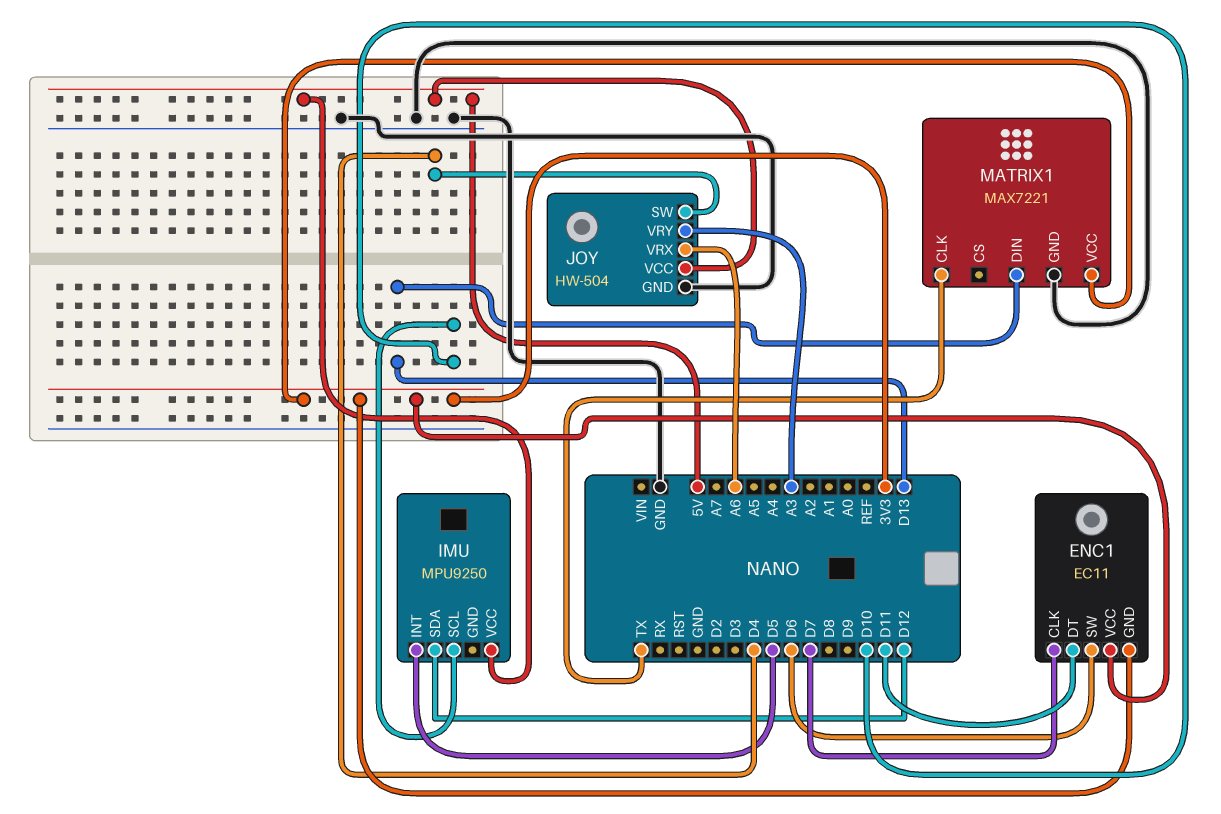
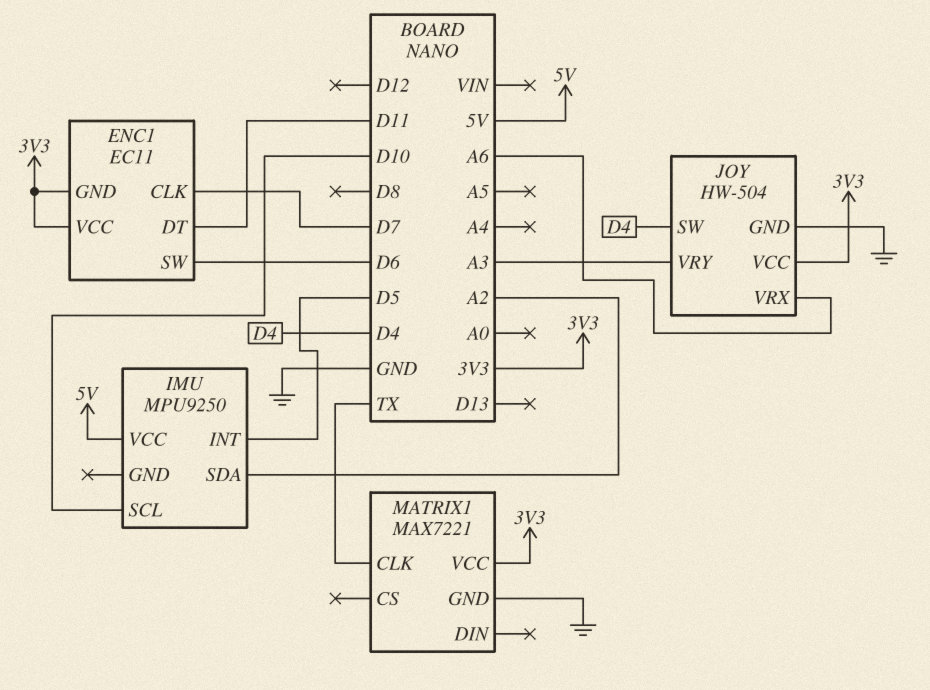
IMU pin SDA: D12 -> A2
JOY pin VCC: 5V -> 3V3
MATRIX1 pin DIN: D13 -> none

